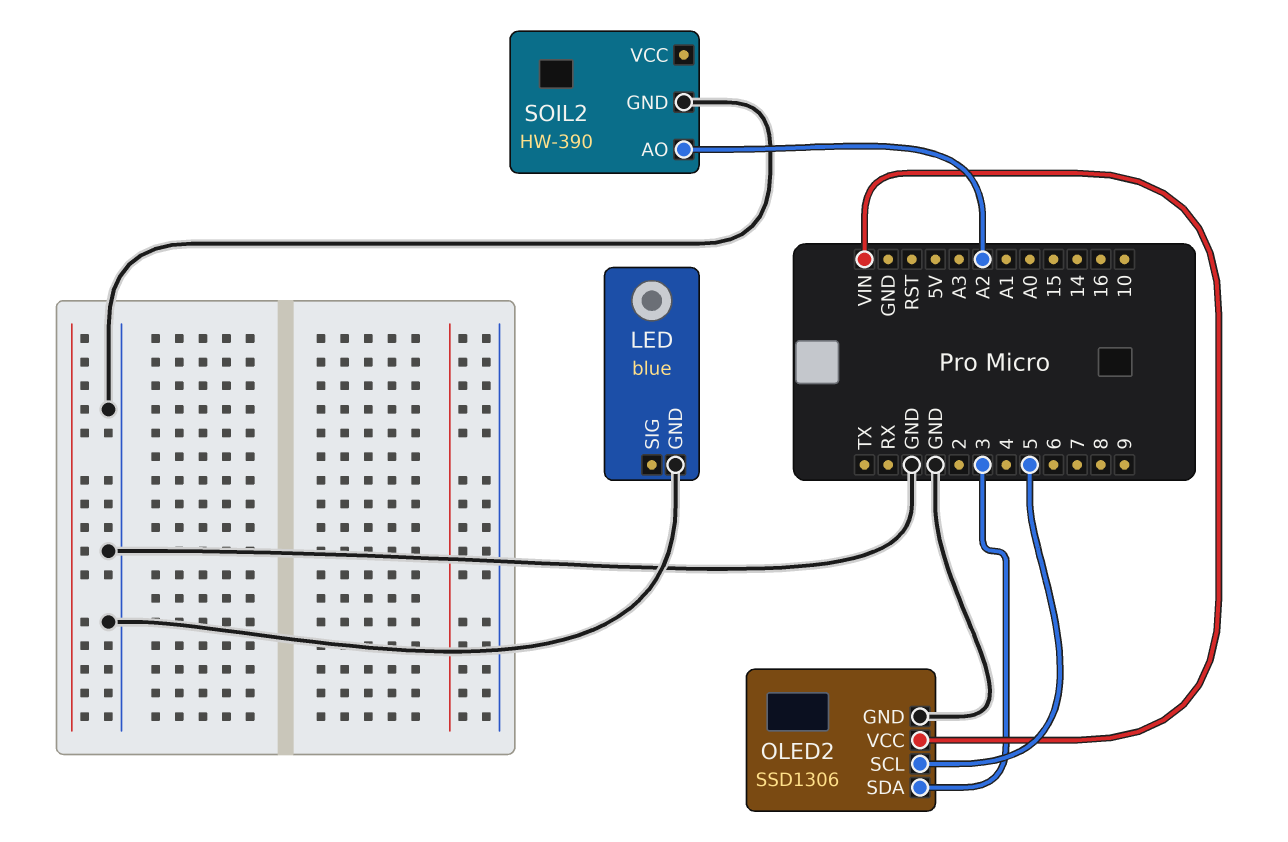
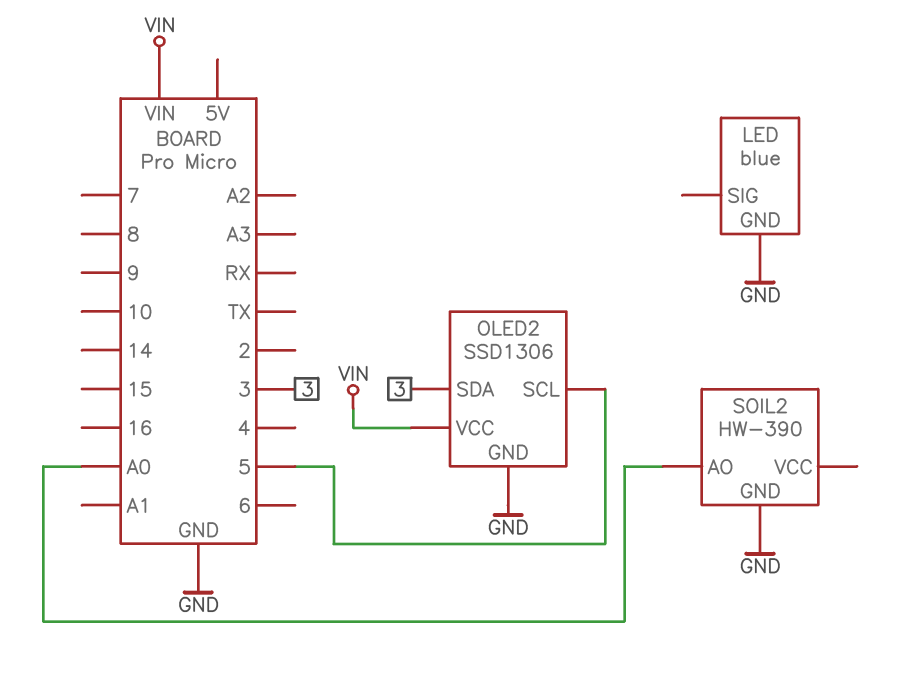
SOIL2 pin AO: A2 -> A0

